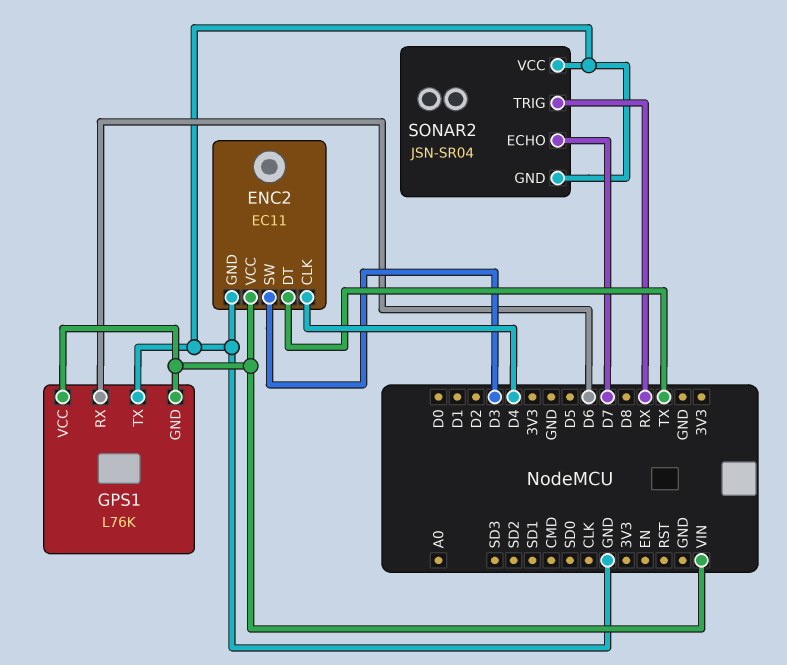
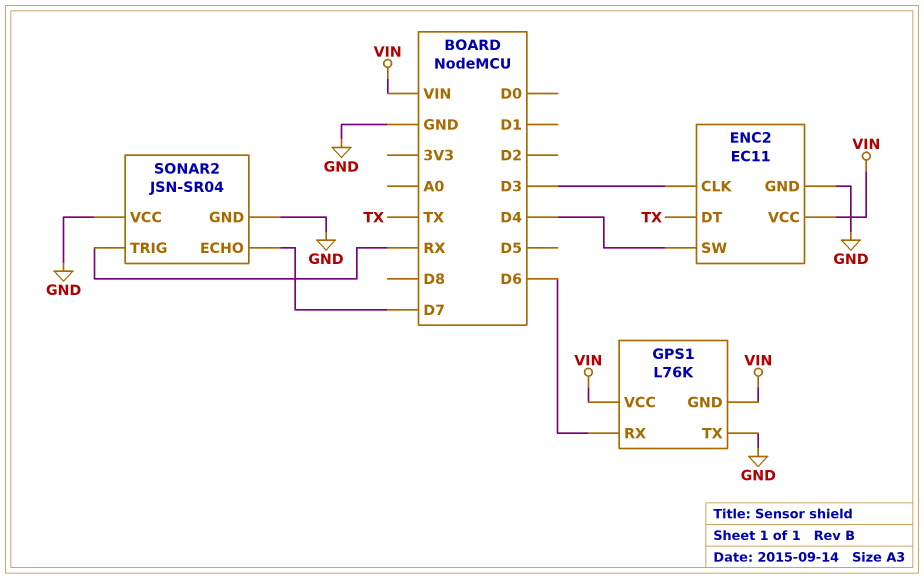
ENC2 pin CLK: D4 -> D3
ENC2 pin SW: D3 -> D4

